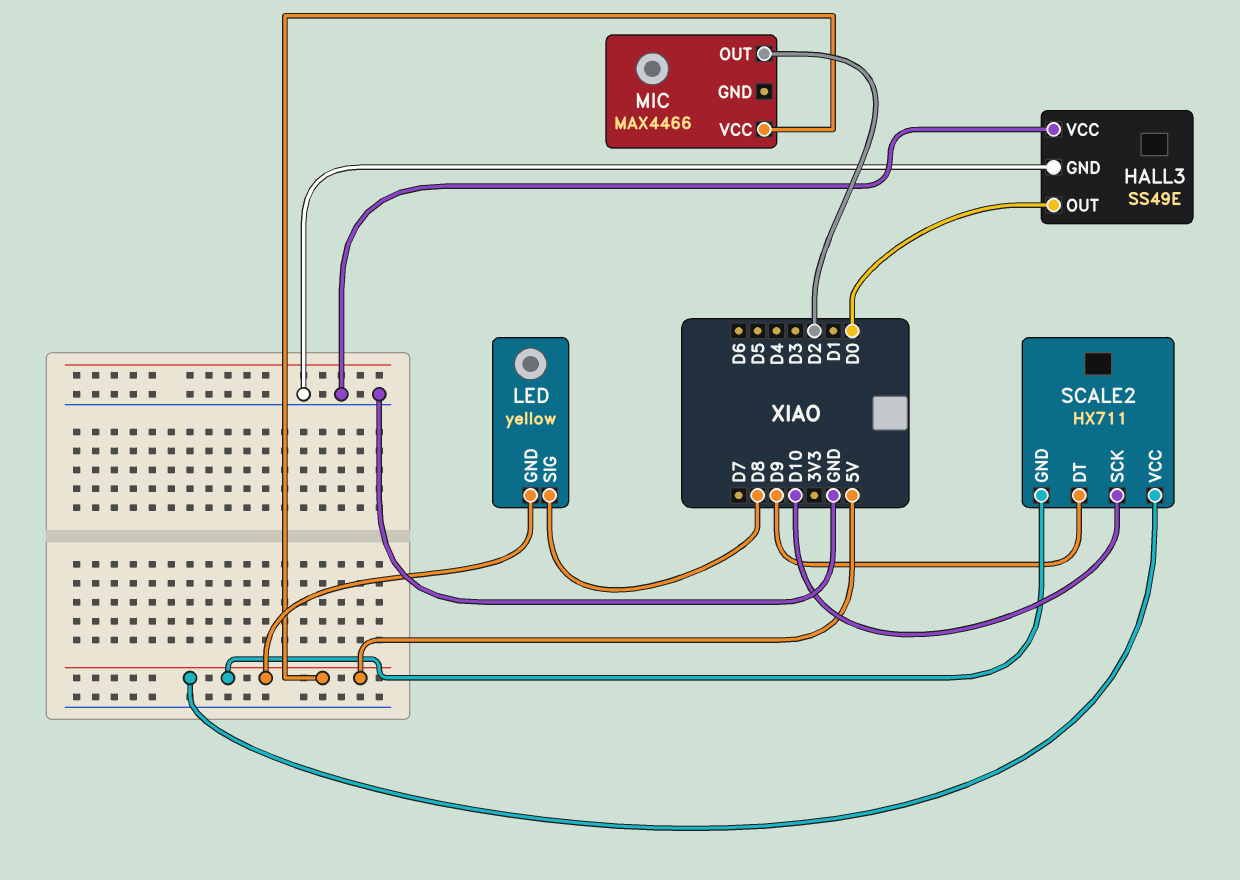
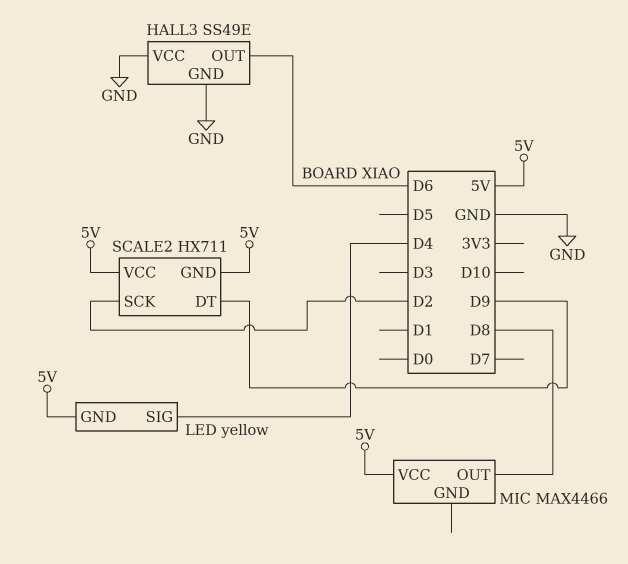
HALL3 pin OUT: D0 -> D6
LED pin SIG: D8 -> D4
MIC pin OUT: D2 -> D8
SCALE2 pin SCK: D10 -> D2

